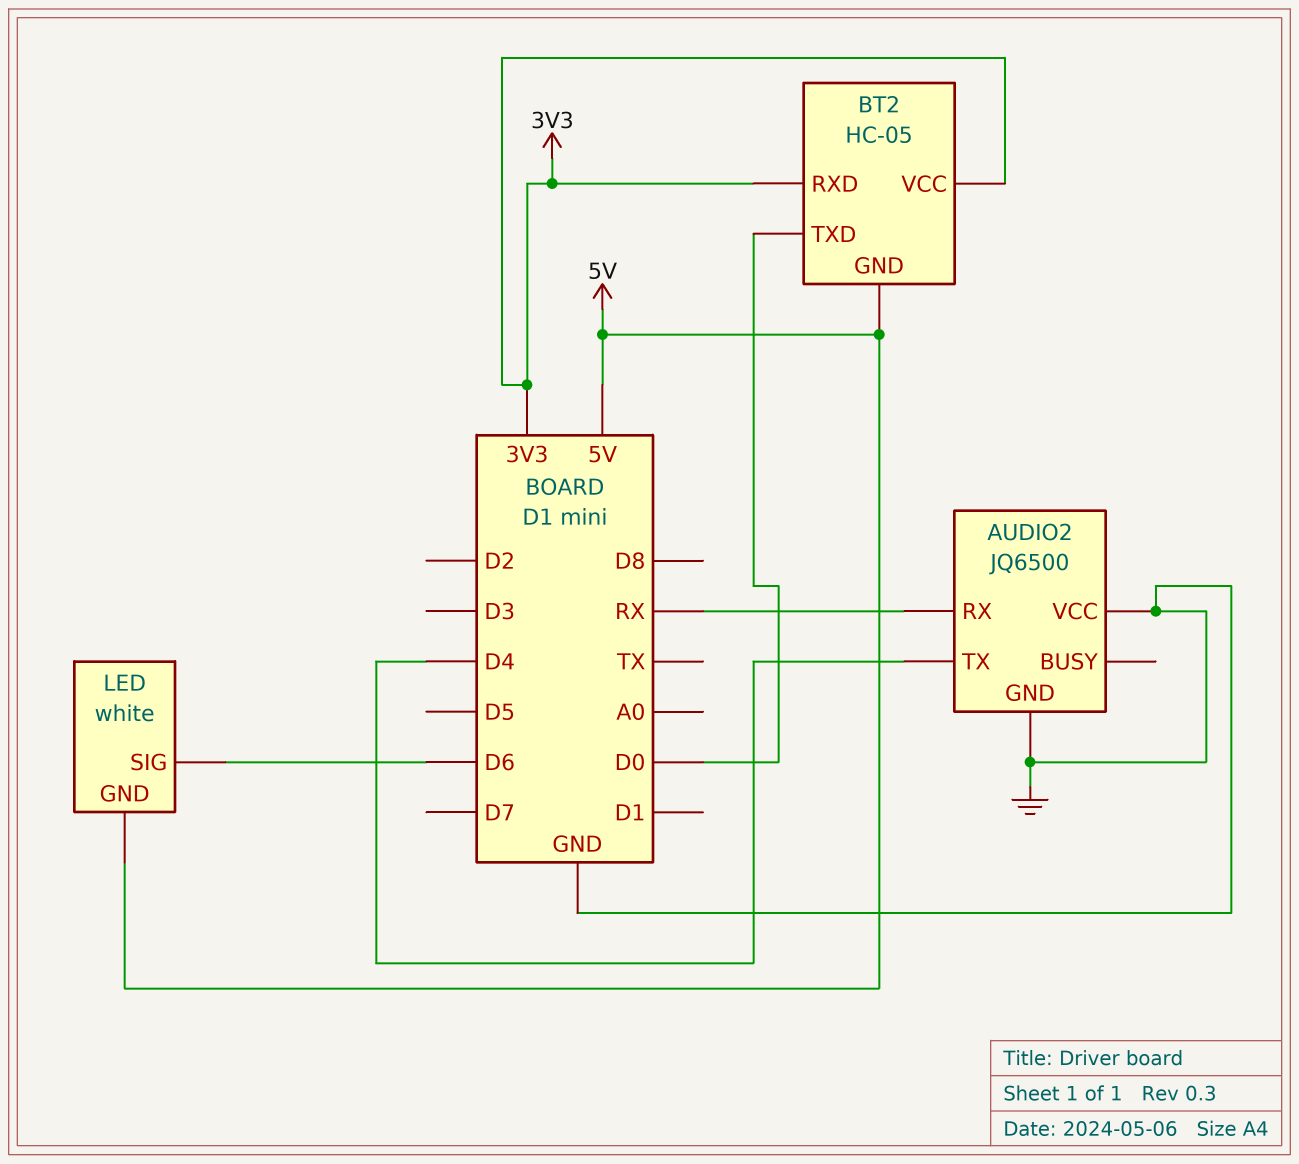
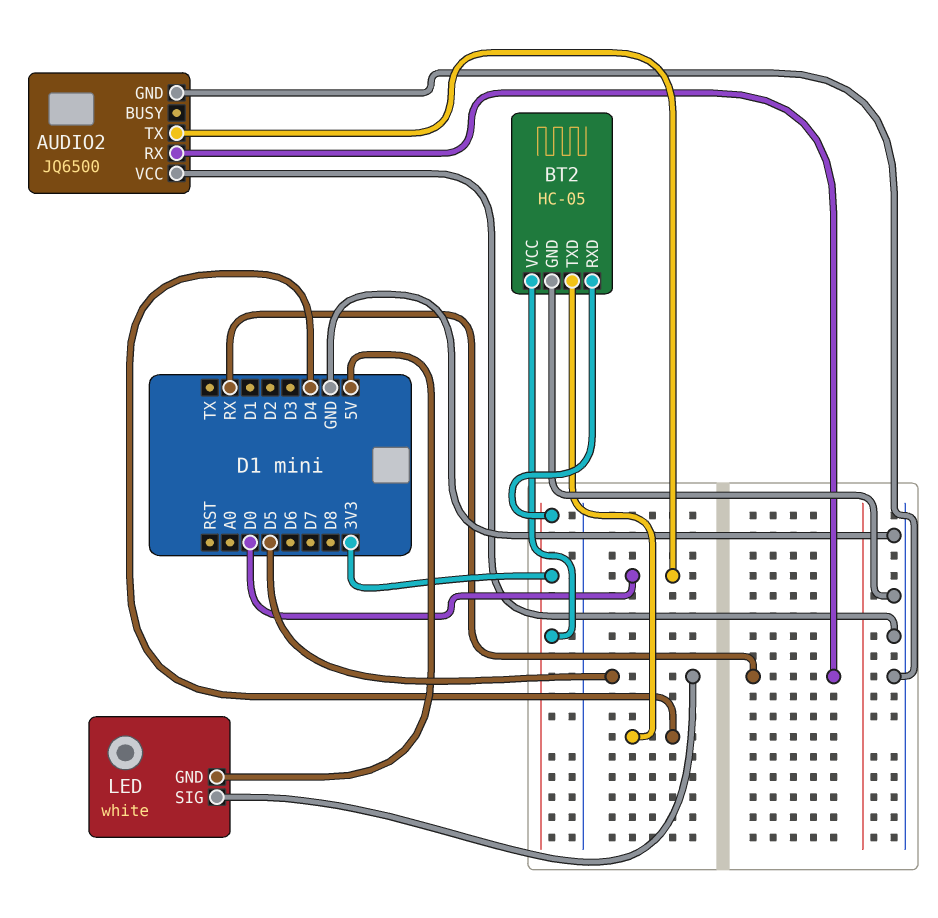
AUDIO2 pin TX: D4 -> D0
BT2 pin GND: 5V -> GND
BT2 pin TXD: D0 -> D4
LED pin SIG: D6 -> D5

